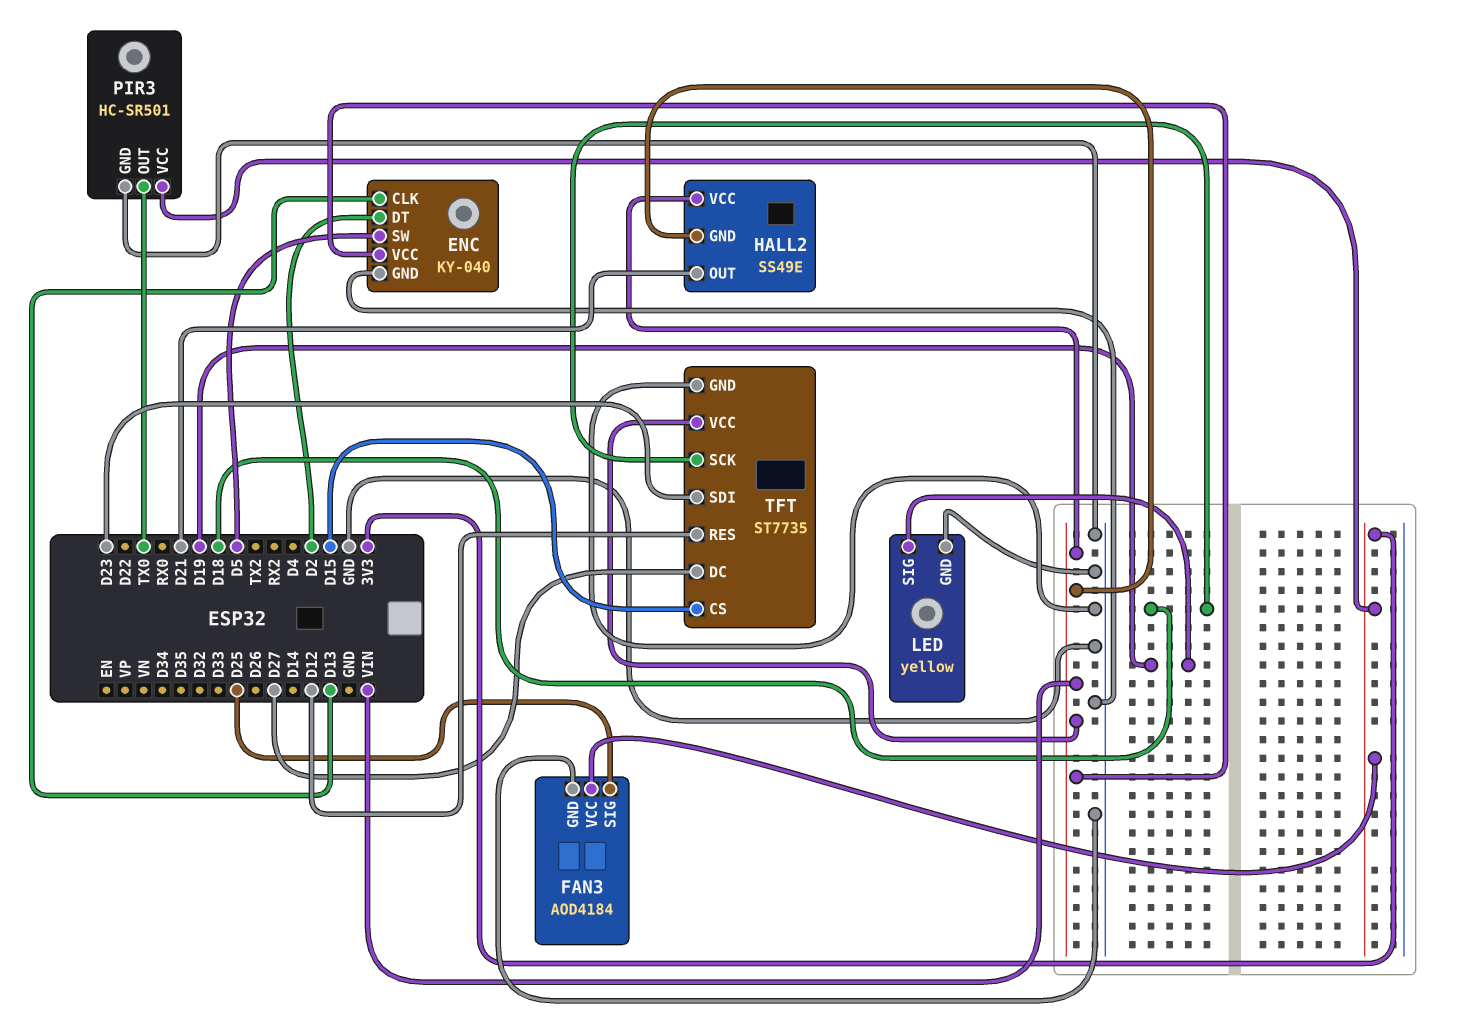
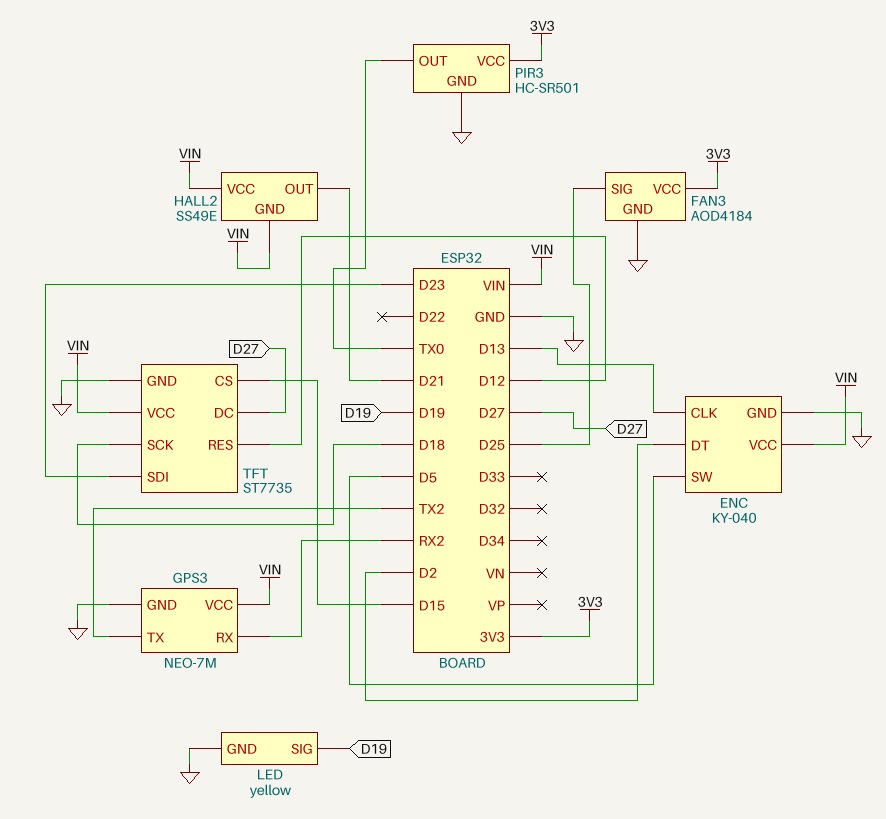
GPS3: none -> NEO-7M
GPS3 pin GND: none -> GND
GPS3 pin RX: none -> RX2
GPS3 pin TX: none -> TX2
GPS3 pin VCC: none -> VIN

